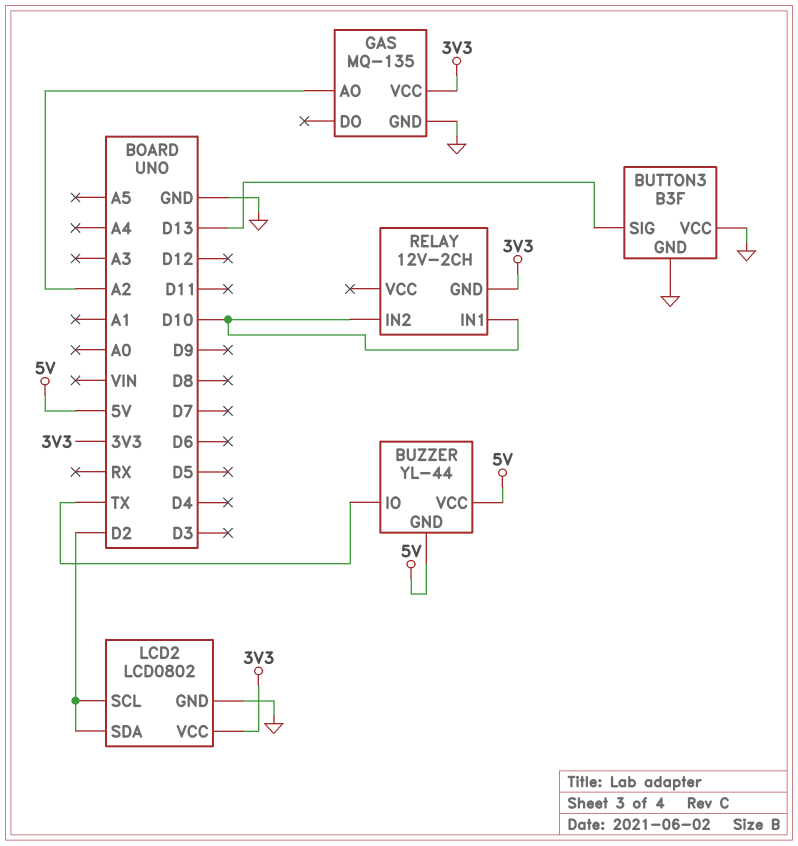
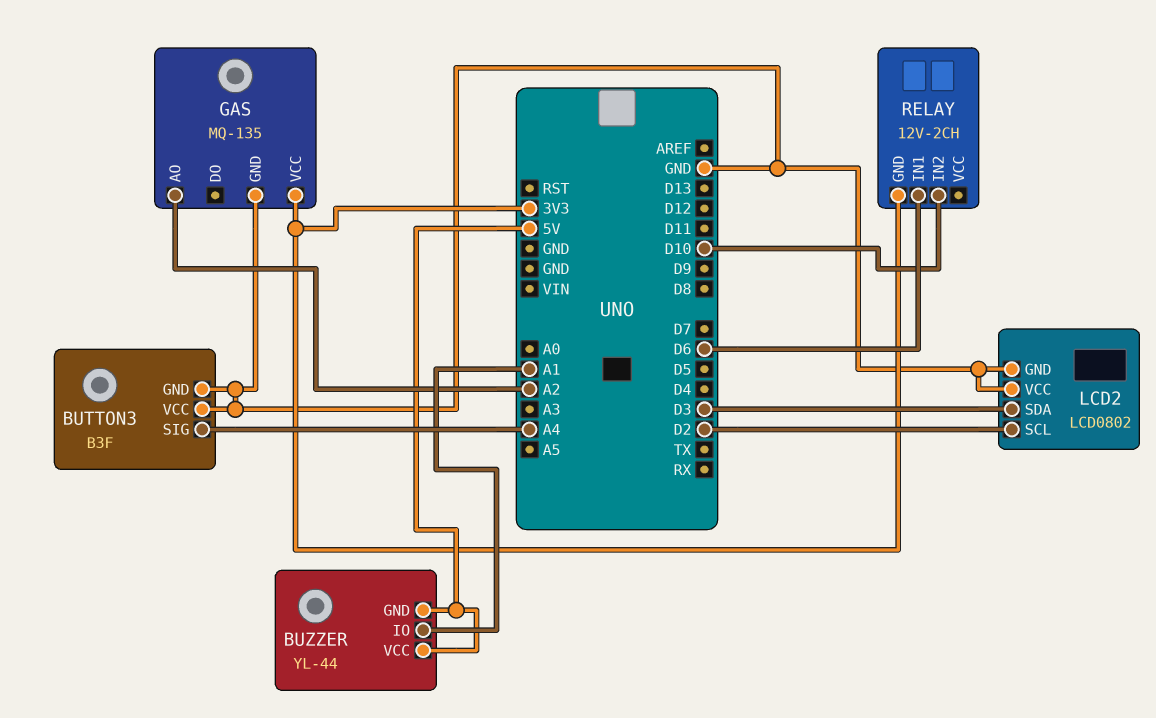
BUTTON3 pin SIG: D13 -> A4
BUZZER pin IO: TX -> A1
LCD2 pin SDA: D2 -> D3
LCD2 pin VCC: 3V3 -> GND
RELAY pin IN1: D10 -> D6

